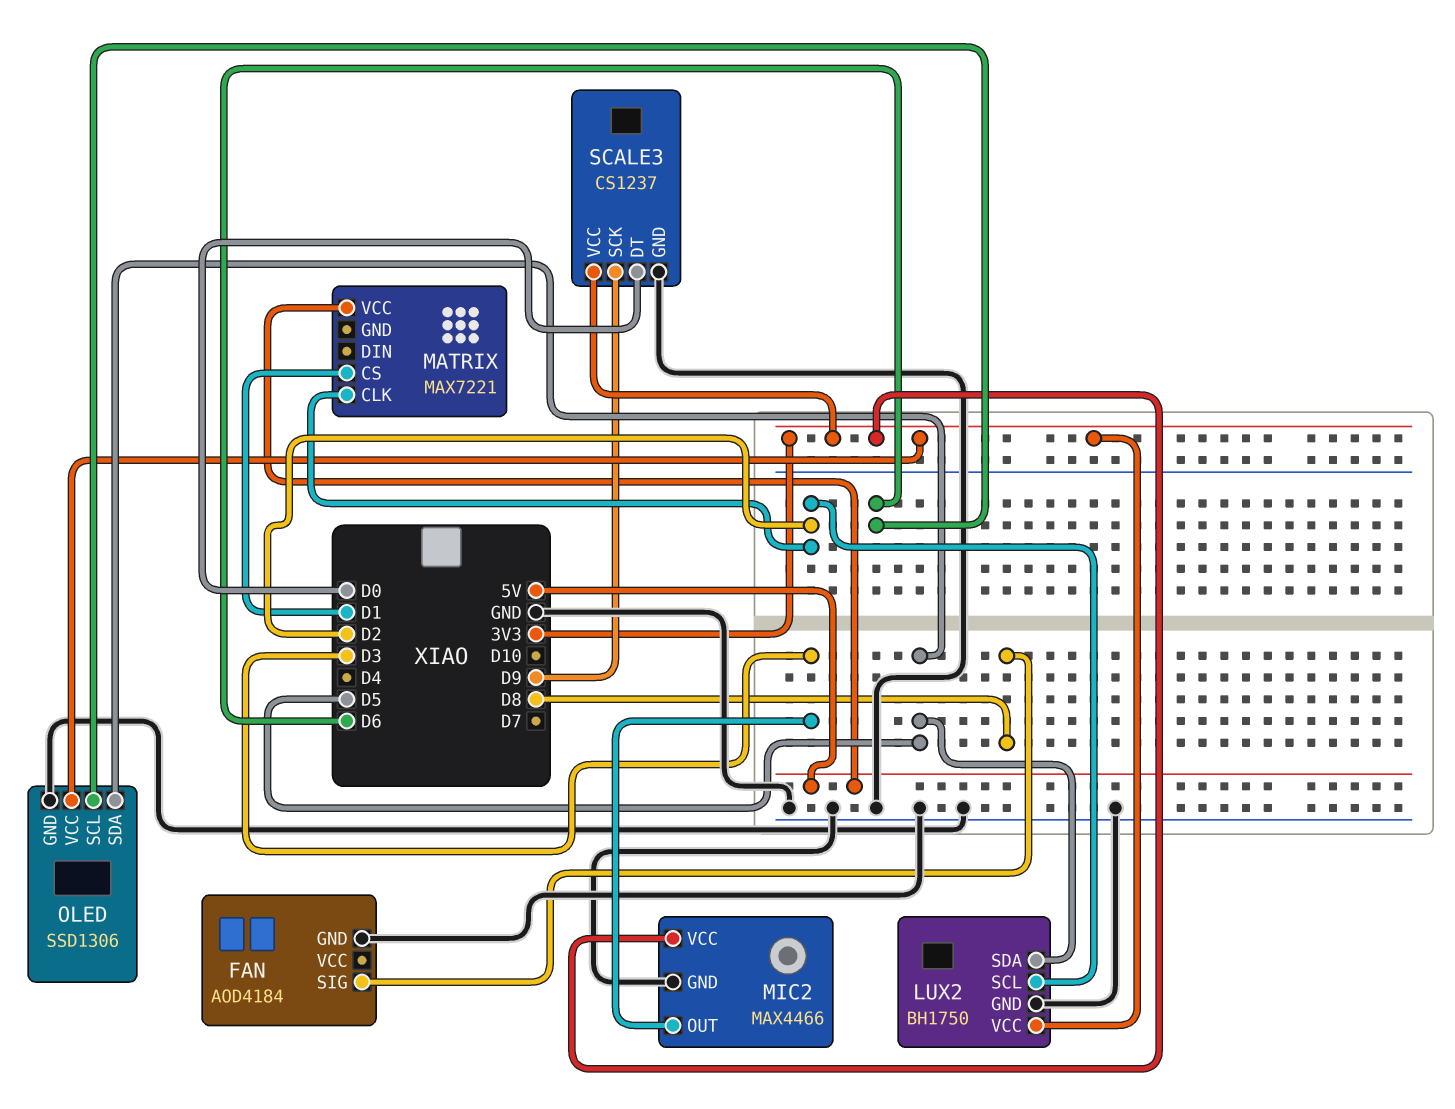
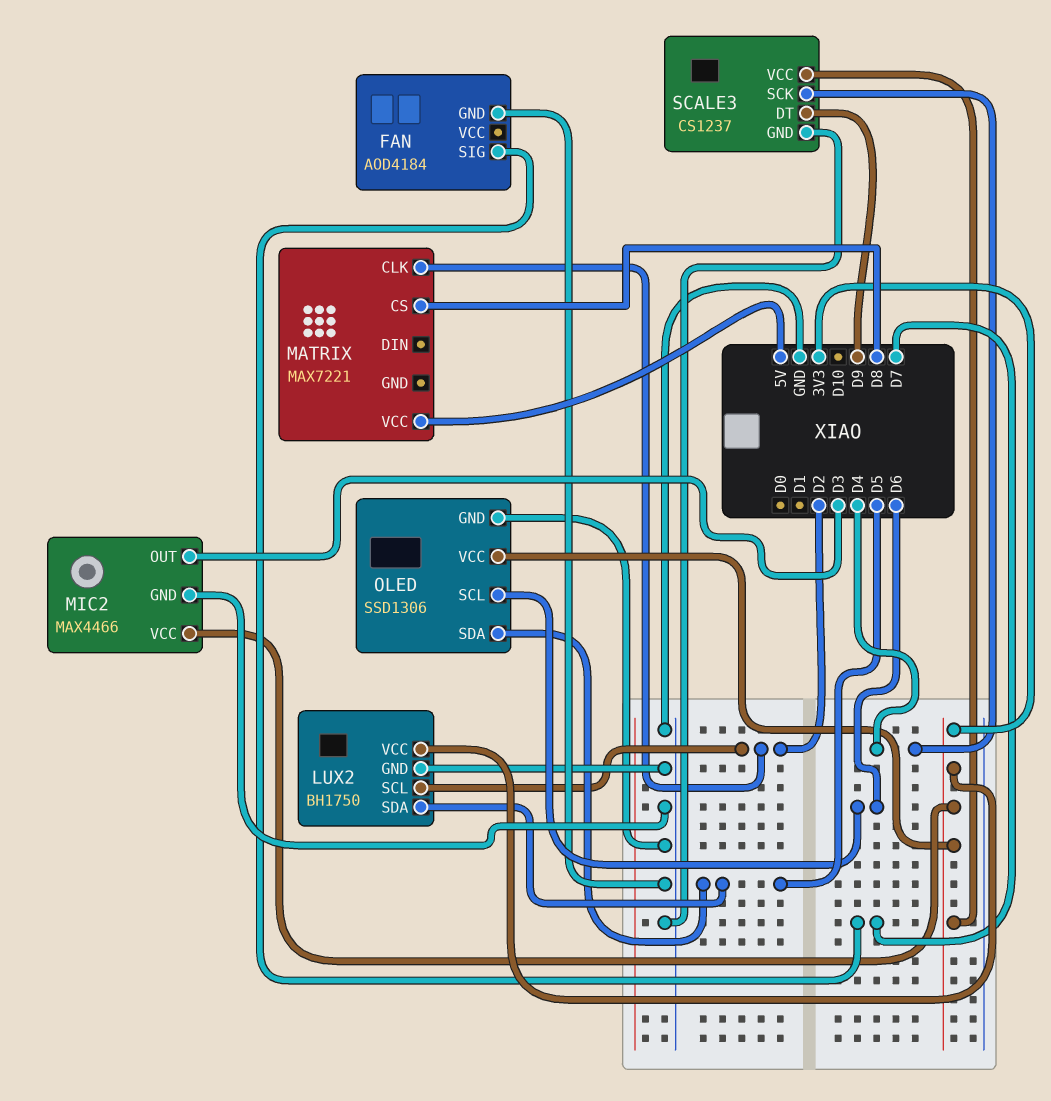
FAN pin SIG: D8 -> D7
MATRIX pin CS: D1 -> D8
SCALE3 pin DT: D0 -> D9
SCALE3 pin SCK: D9 -> D4

